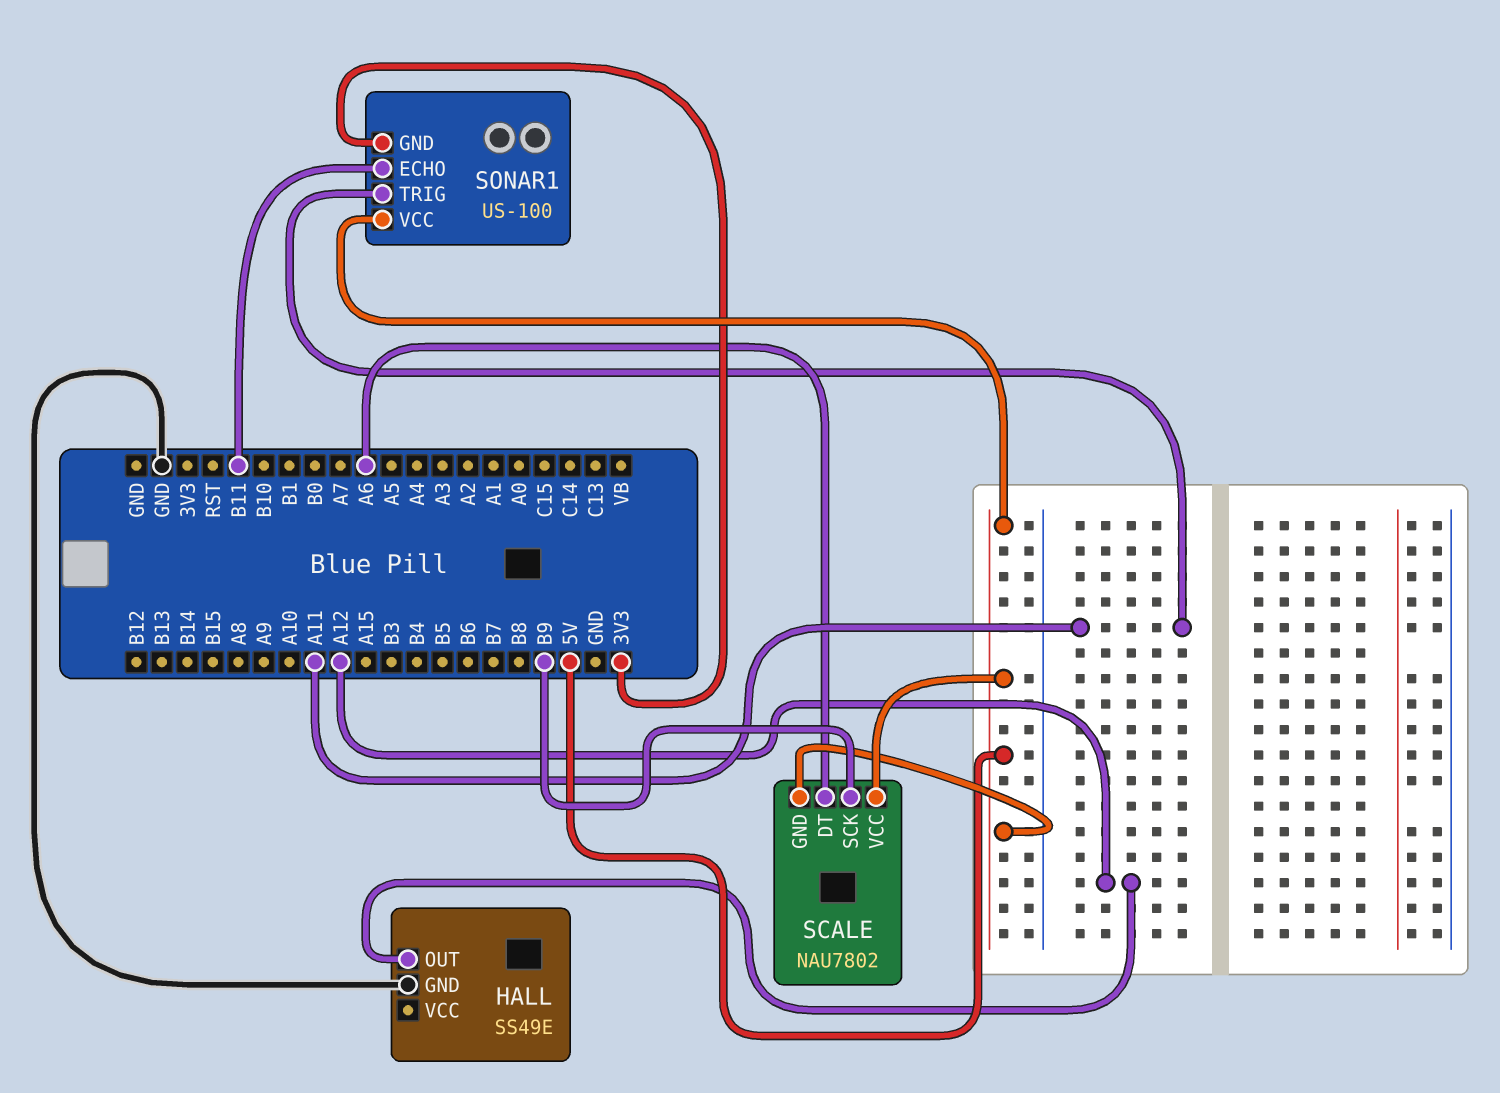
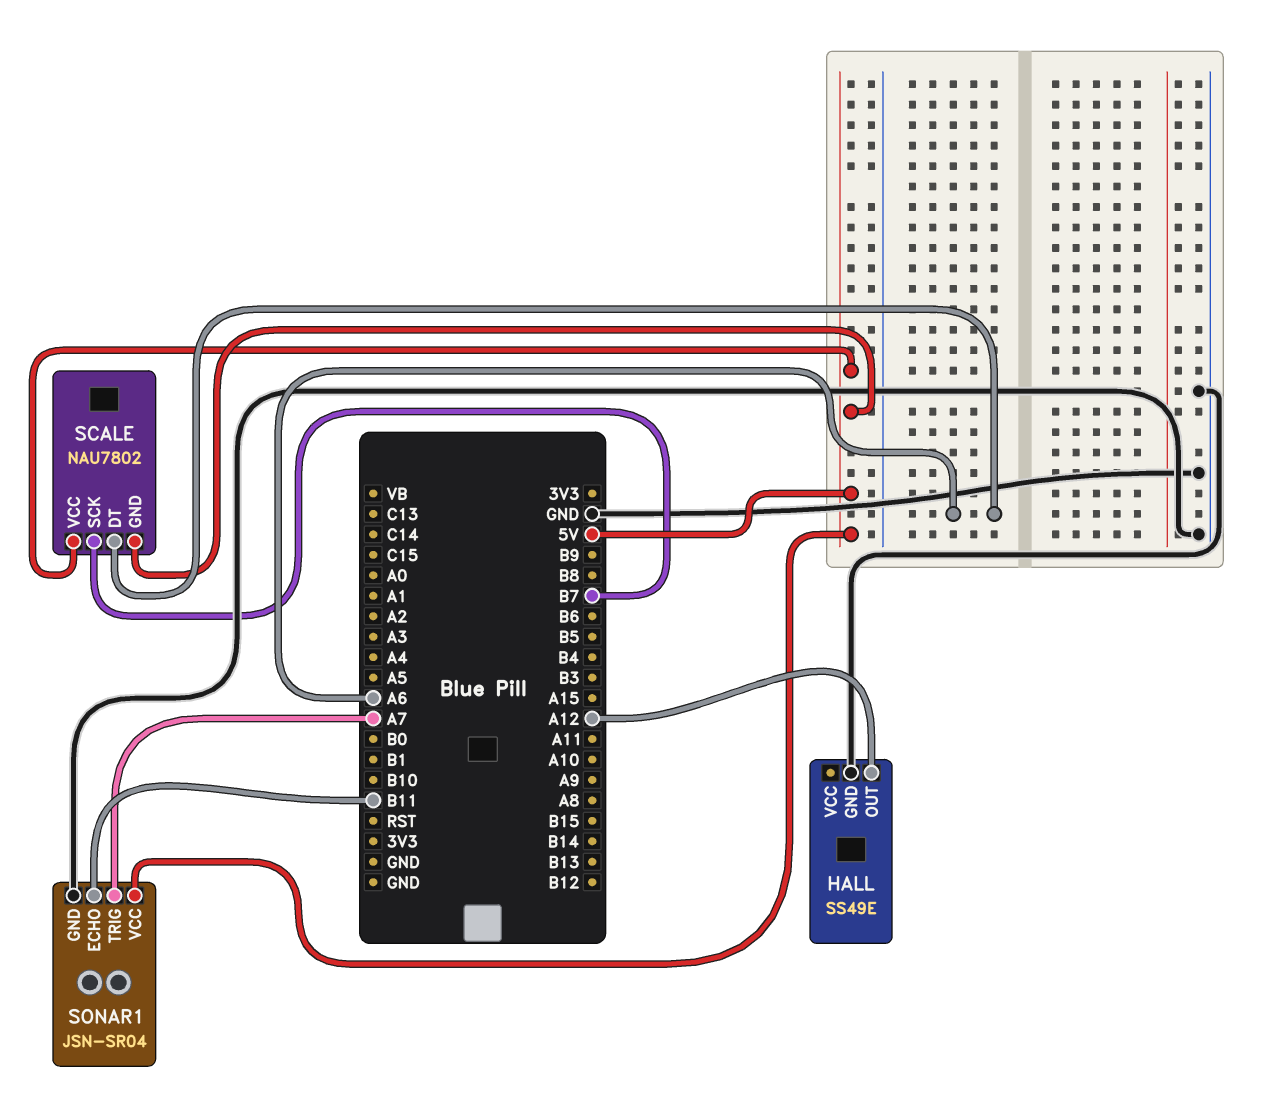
SCALE pin SCK: B9 -> B7
SONAR1: US-100 -> JSN-SR04
SONAR1 pin GND: 3V3 -> GND
SONAR1 pin TRIG: A11 -> A7

